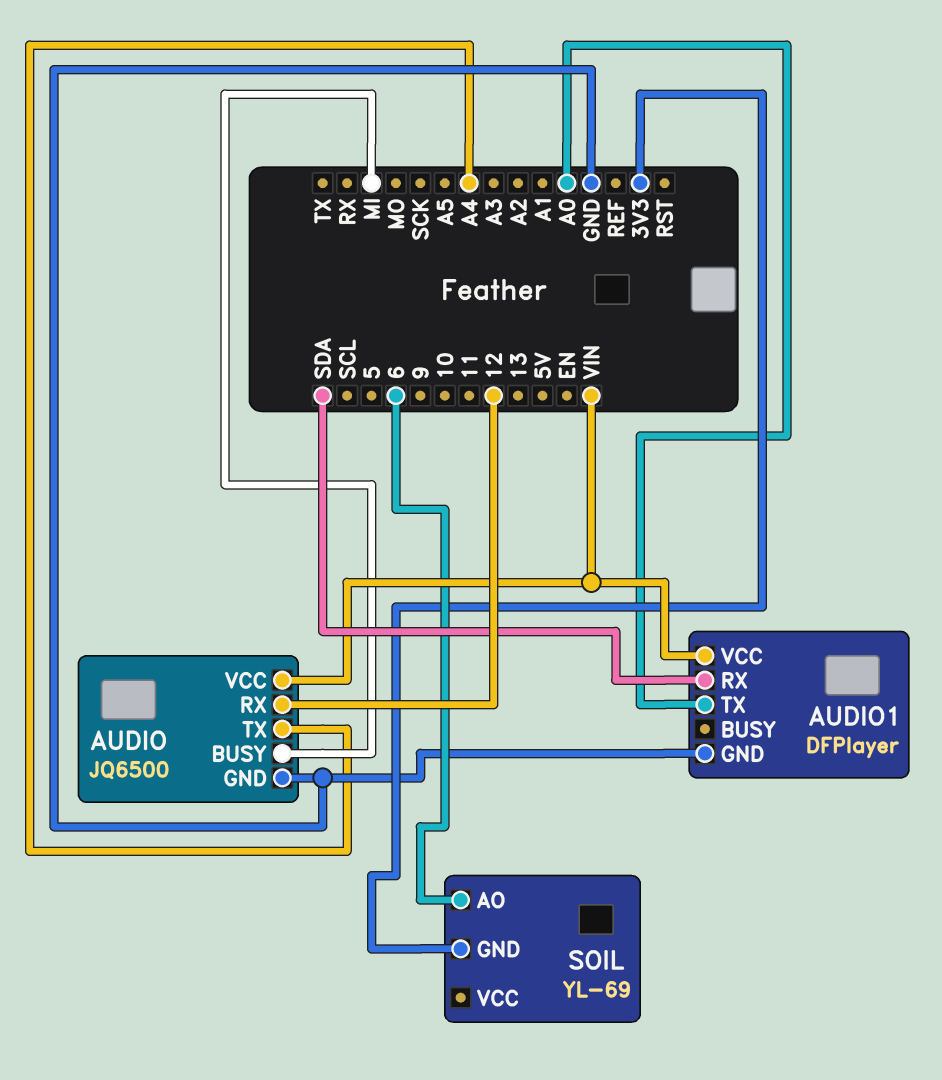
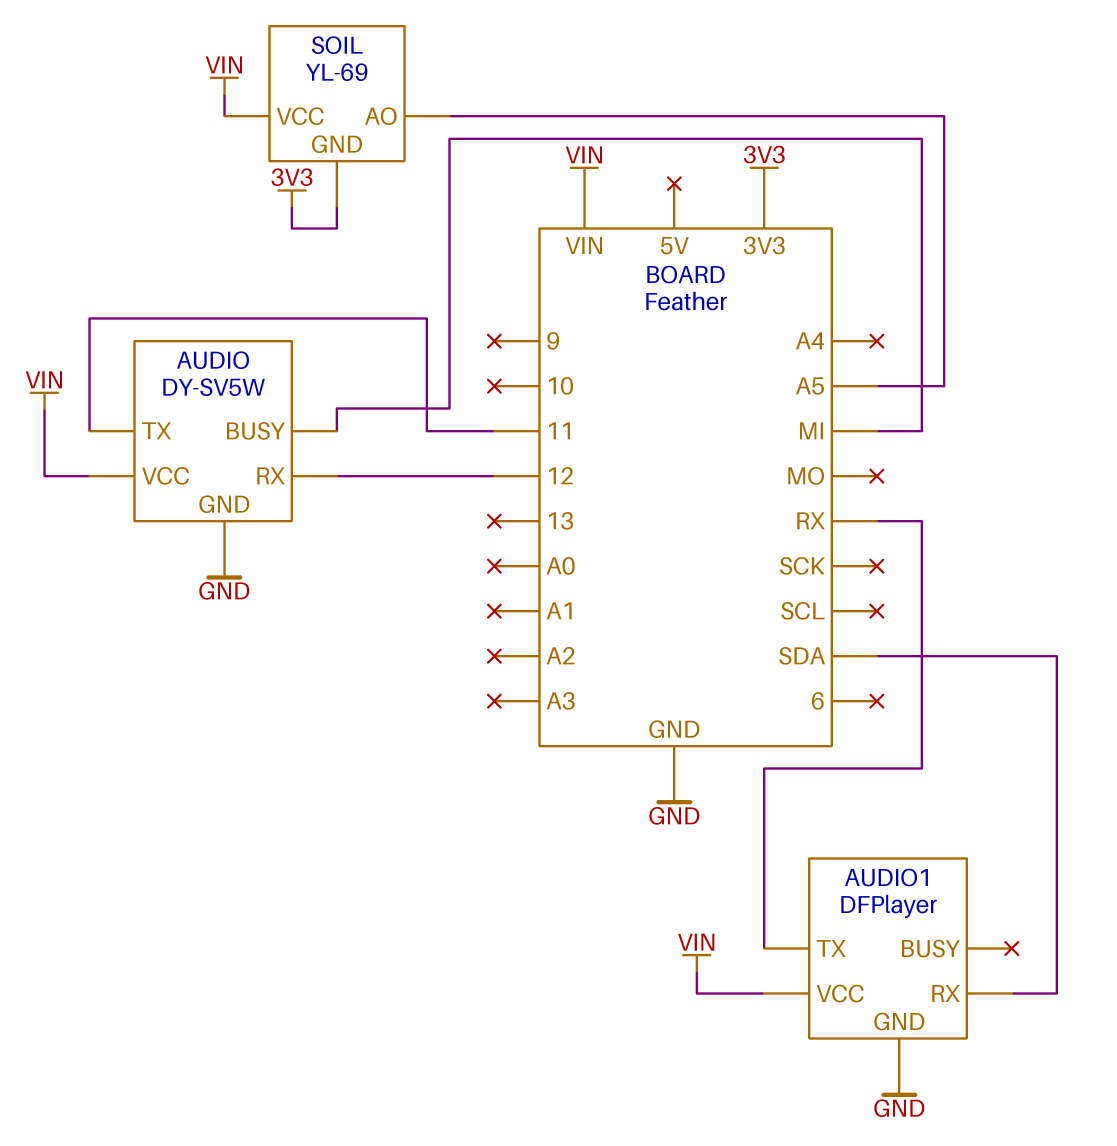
AUDIO: JQ6500 -> DY-SV5W
AUDIO pin TX: A4 -> 11
AUDIO1 pin TX: A0 -> RX
SOIL pin AO: 6 -> A5
SOIL pin VCC: none -> VIN

